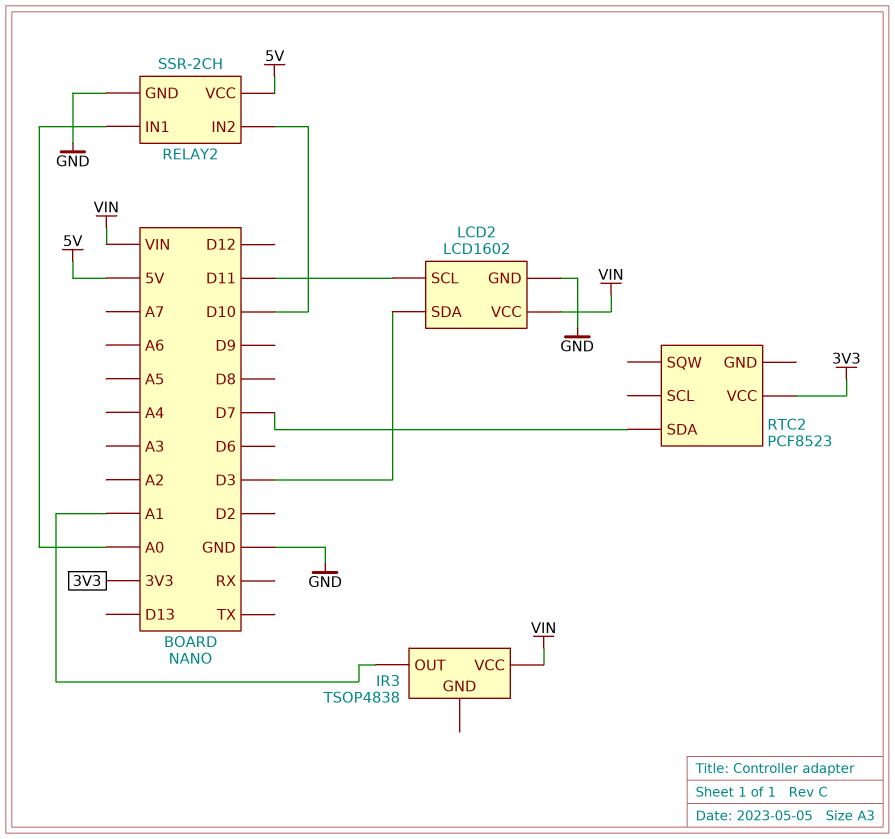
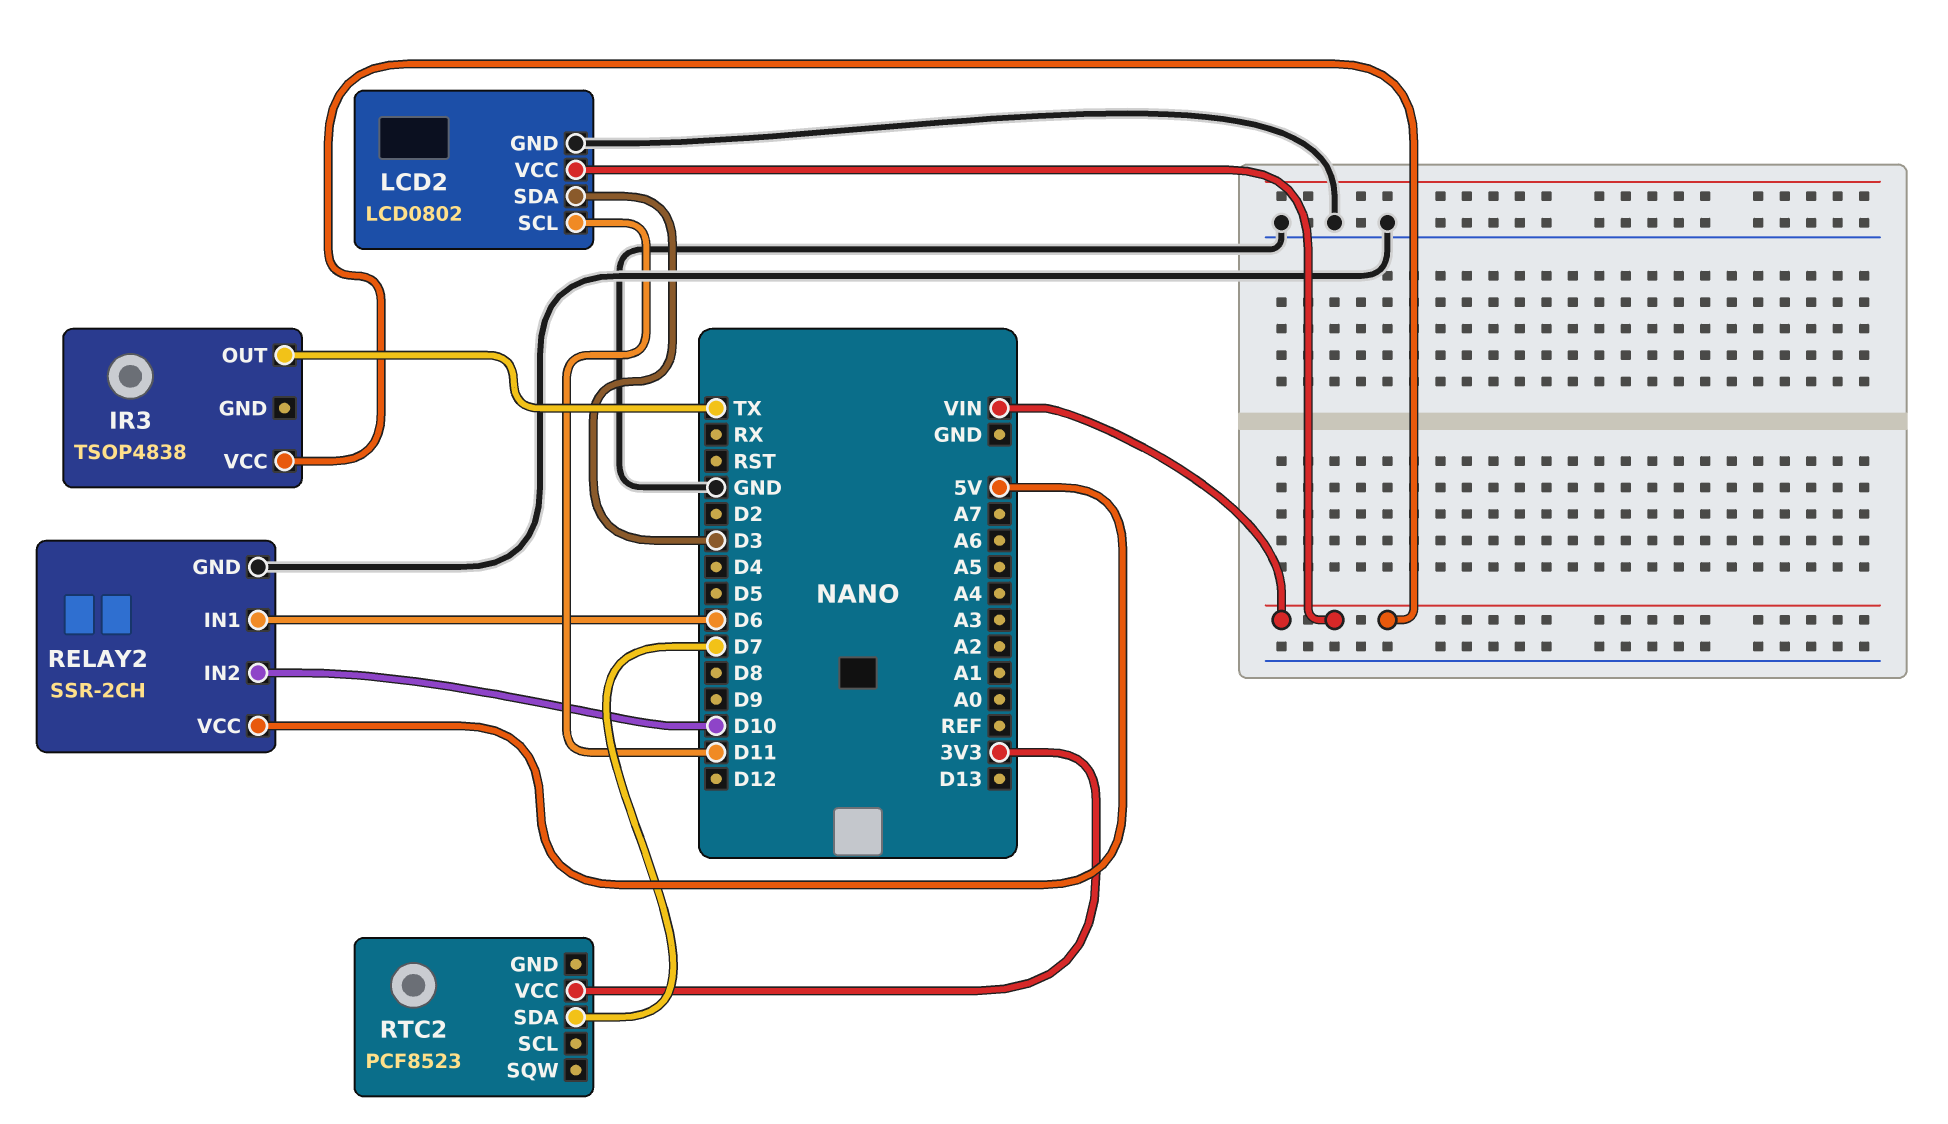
IR3 pin OUT: A1 -> TX
LCD2: LCD1602 -> LCD0802
RELAY2 pin IN1: A0 -> D6

